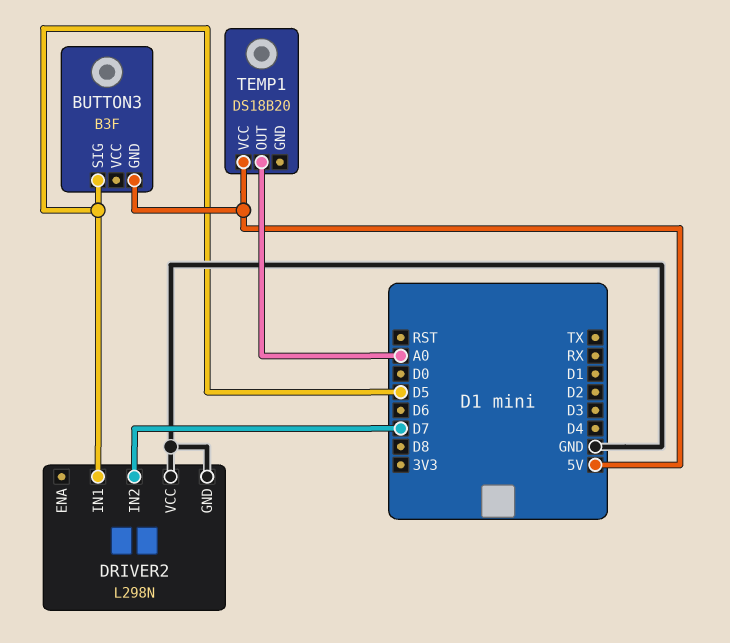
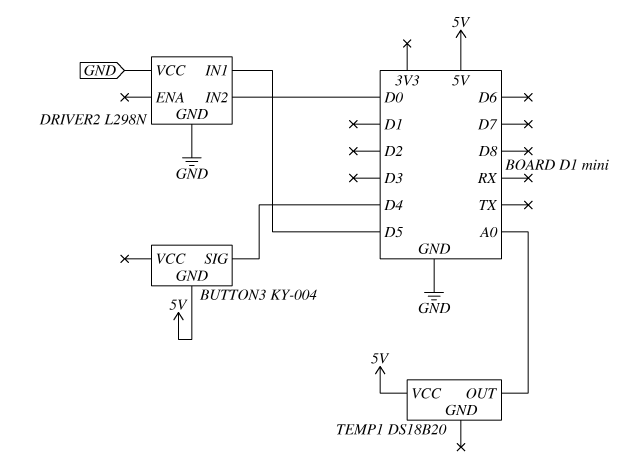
BUTTON3: B3F -> KY-004
BUTTON3 pin SIG: D5 -> D4
DRIVER2 pin IN2: D7 -> D0

